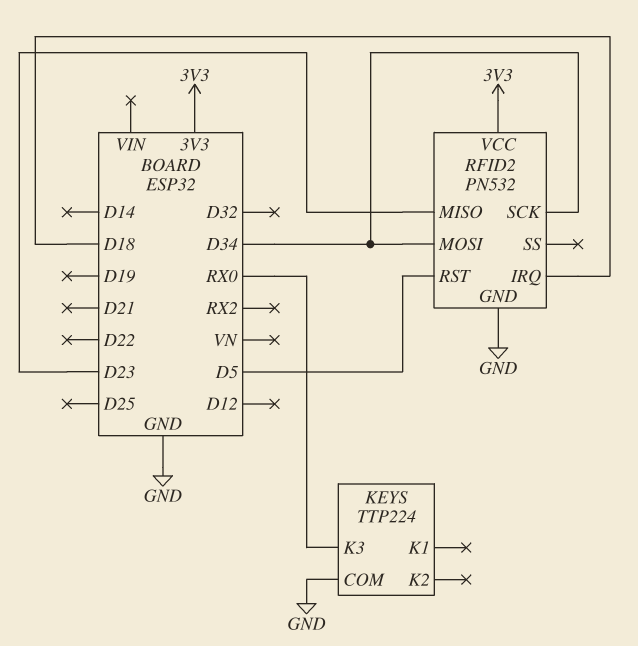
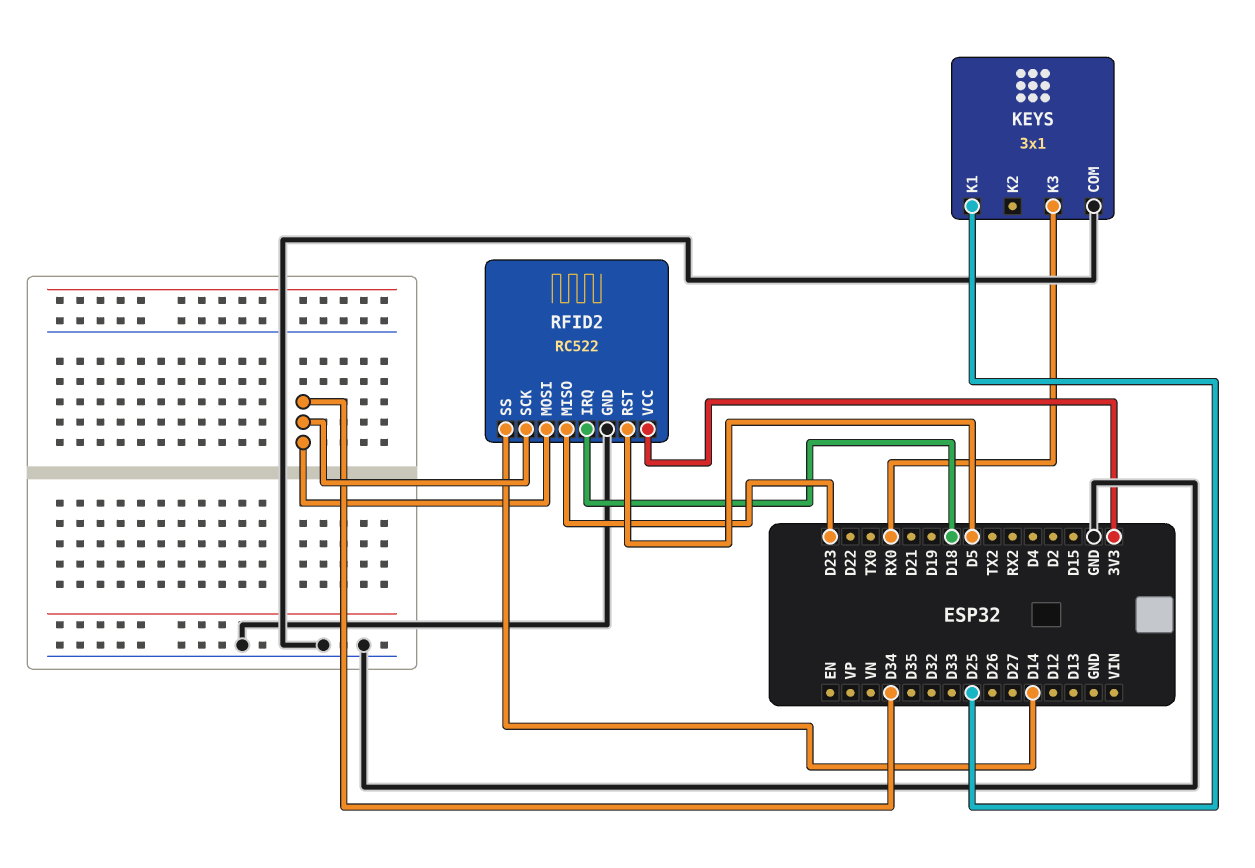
KEYS: TTP224 -> 3x1
KEYS pin K1: none -> D25
RFID2: PN532 -> RC522
RFID2 pin SS: none -> D14

